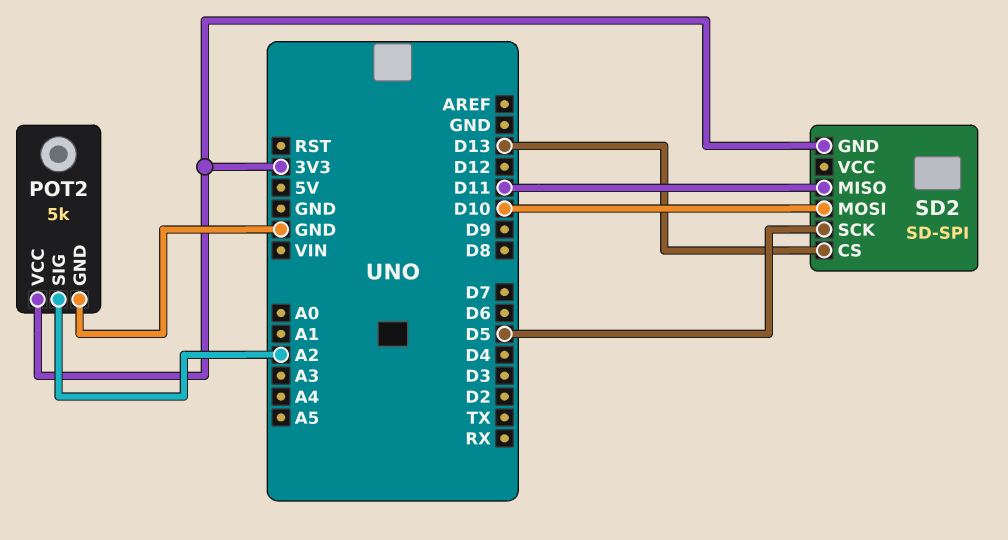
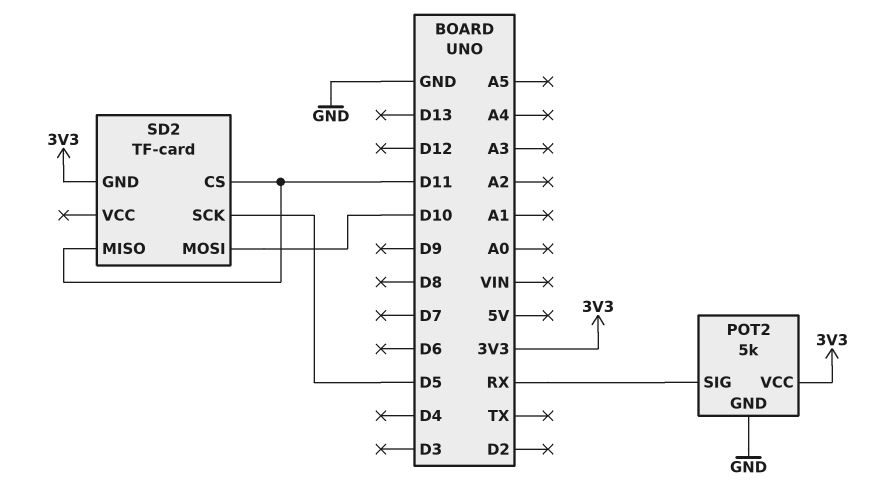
POT2 pin SIG: A2 -> RX
SD2: SD-SPI -> TF-card
SD2 pin CS: D13 -> D11

